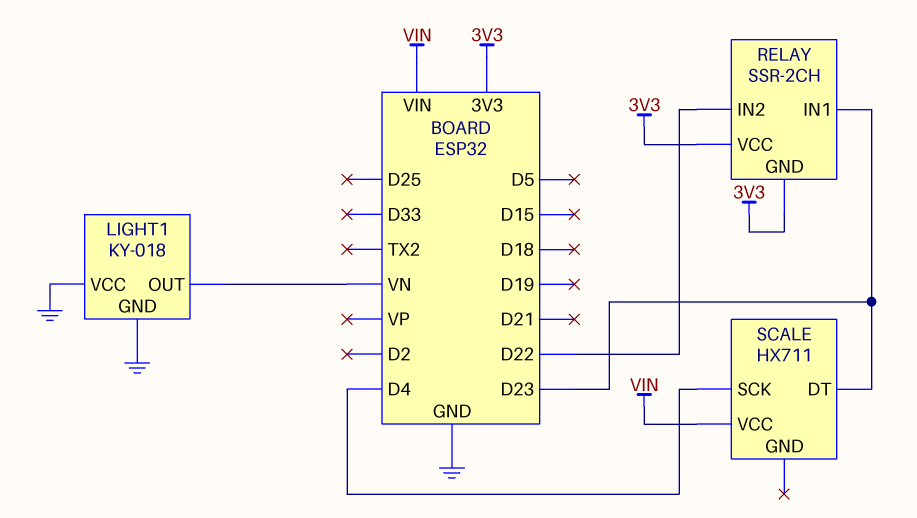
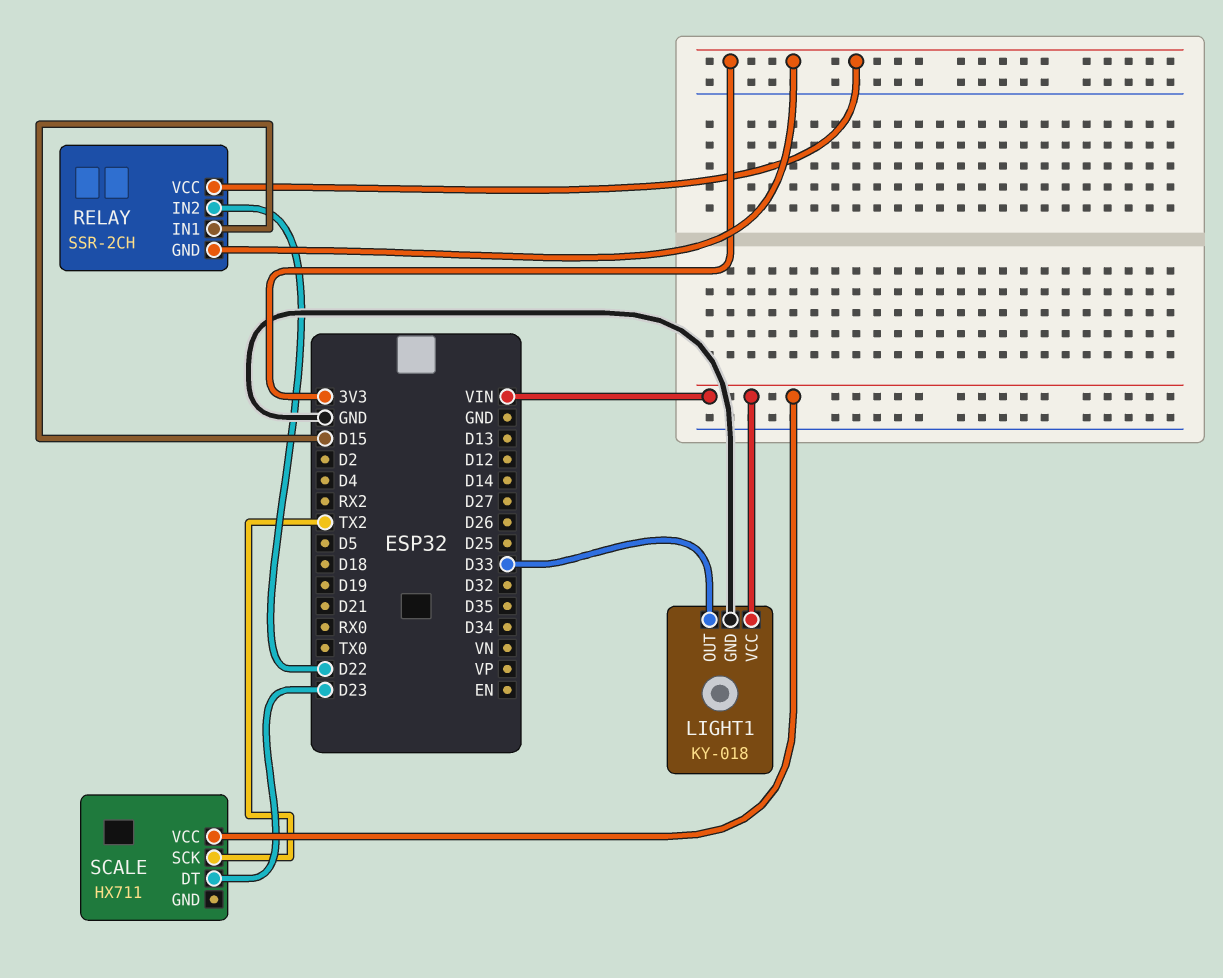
LIGHT1 pin OUT: VN -> D33
LIGHT1 pin VCC: GND -> VIN
RELAY pin IN1: D23 -> D15
SCALE pin SCK: D4 -> TX2

